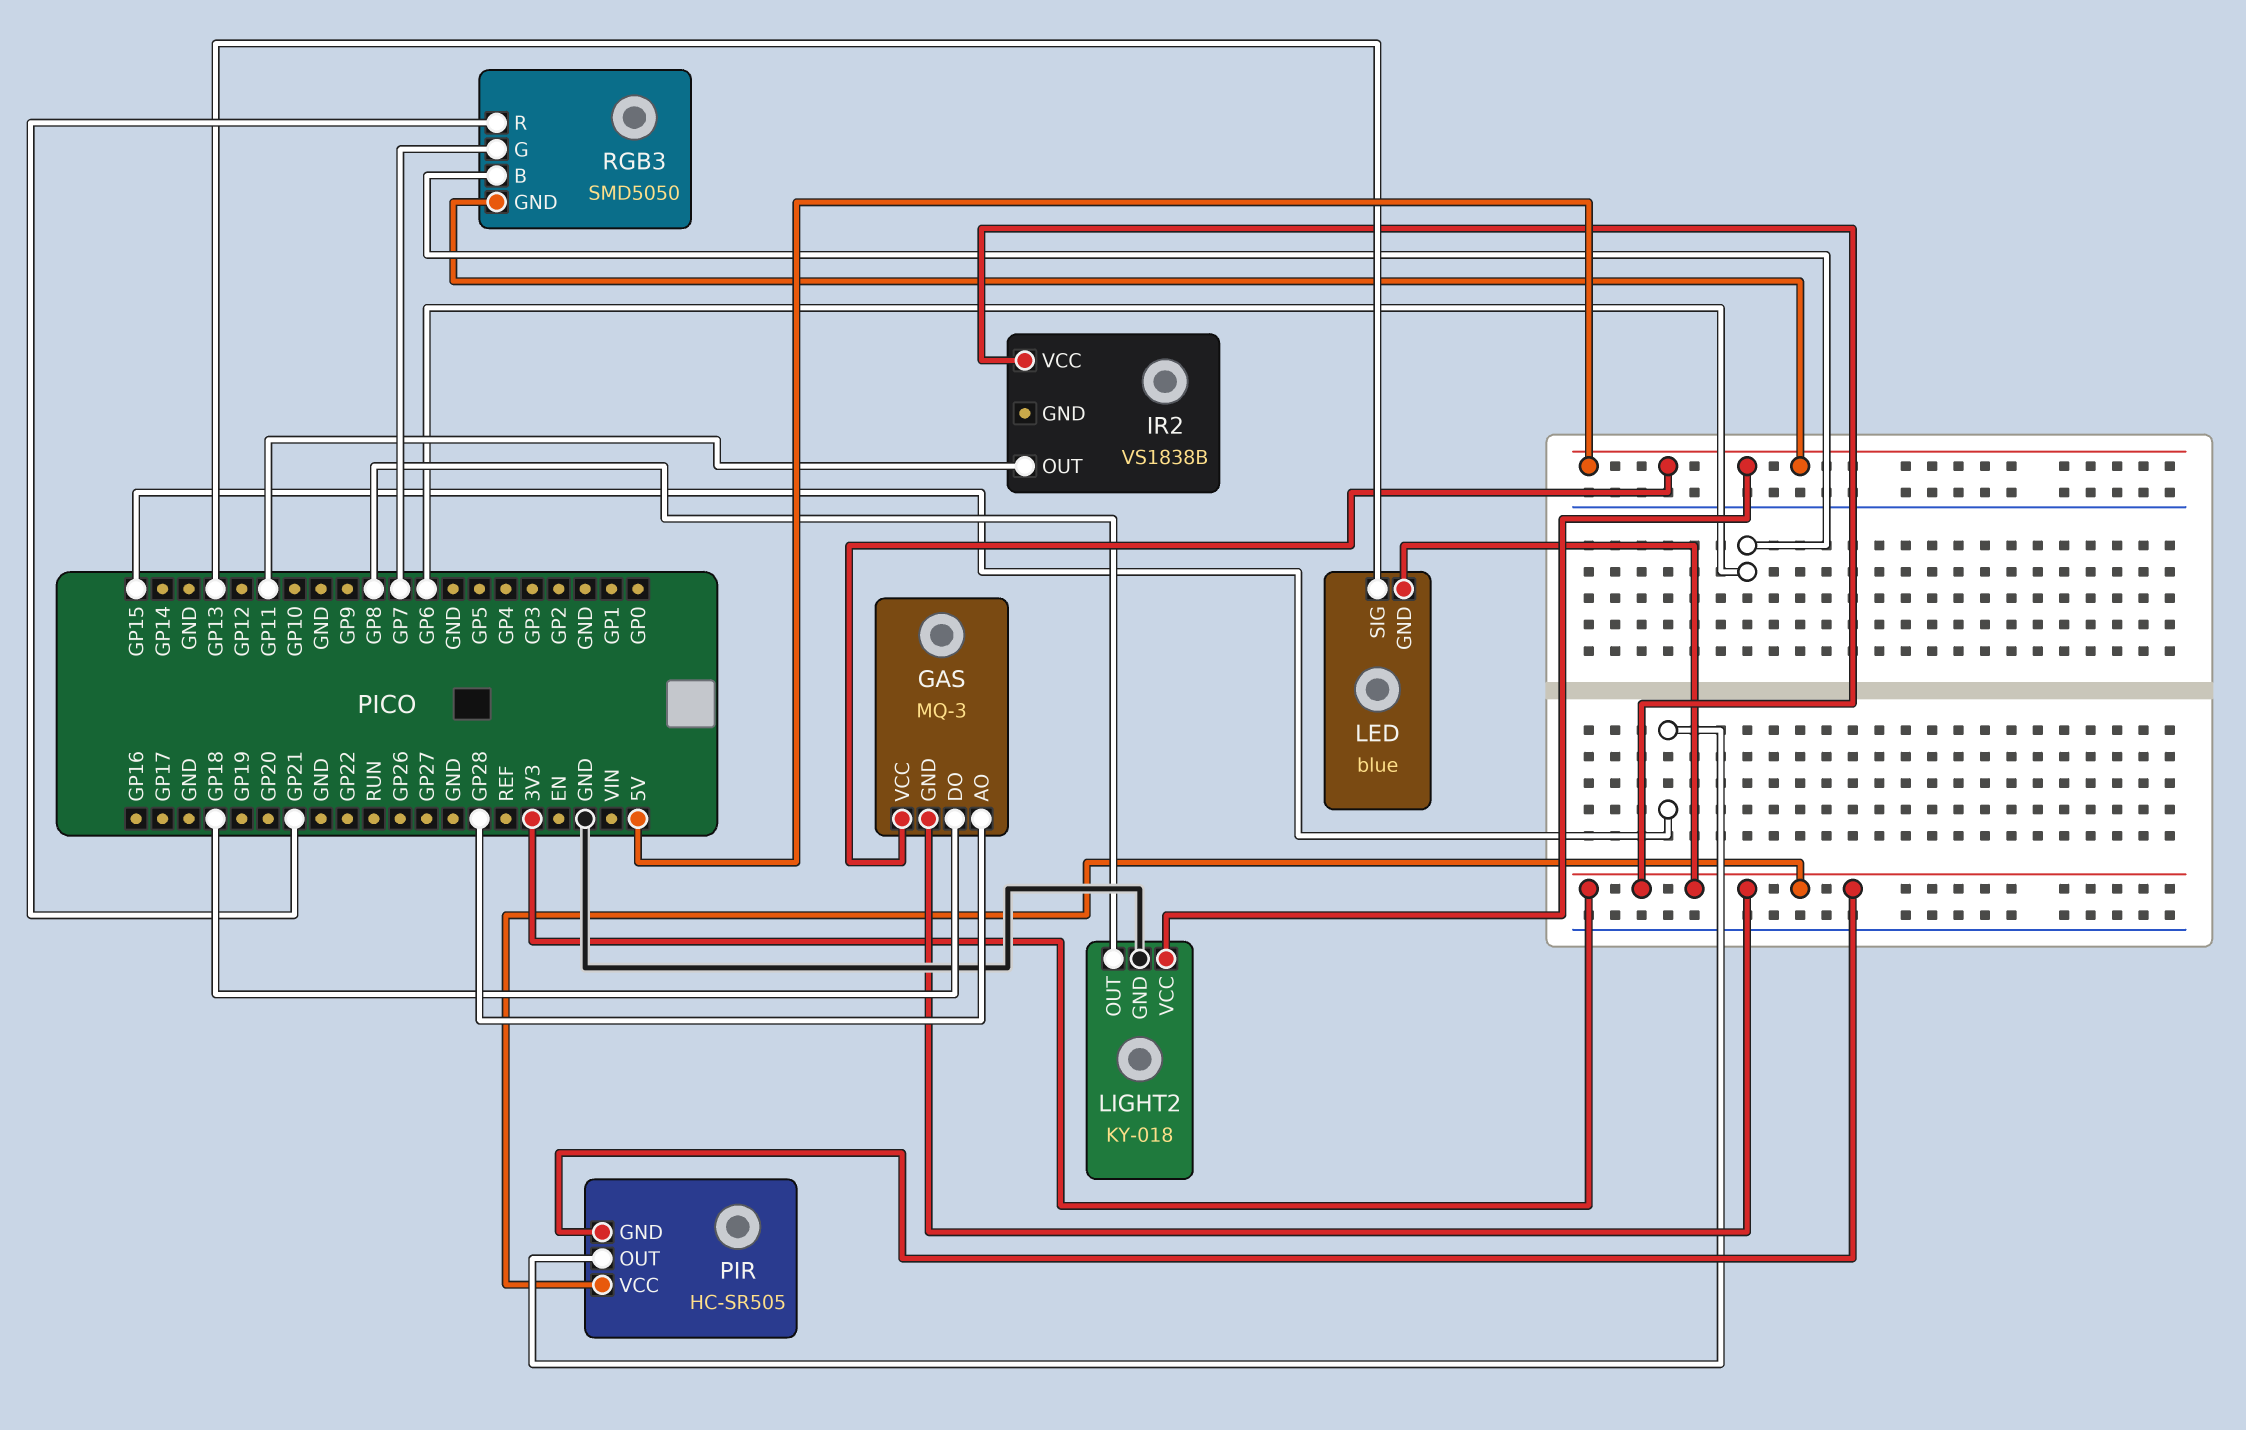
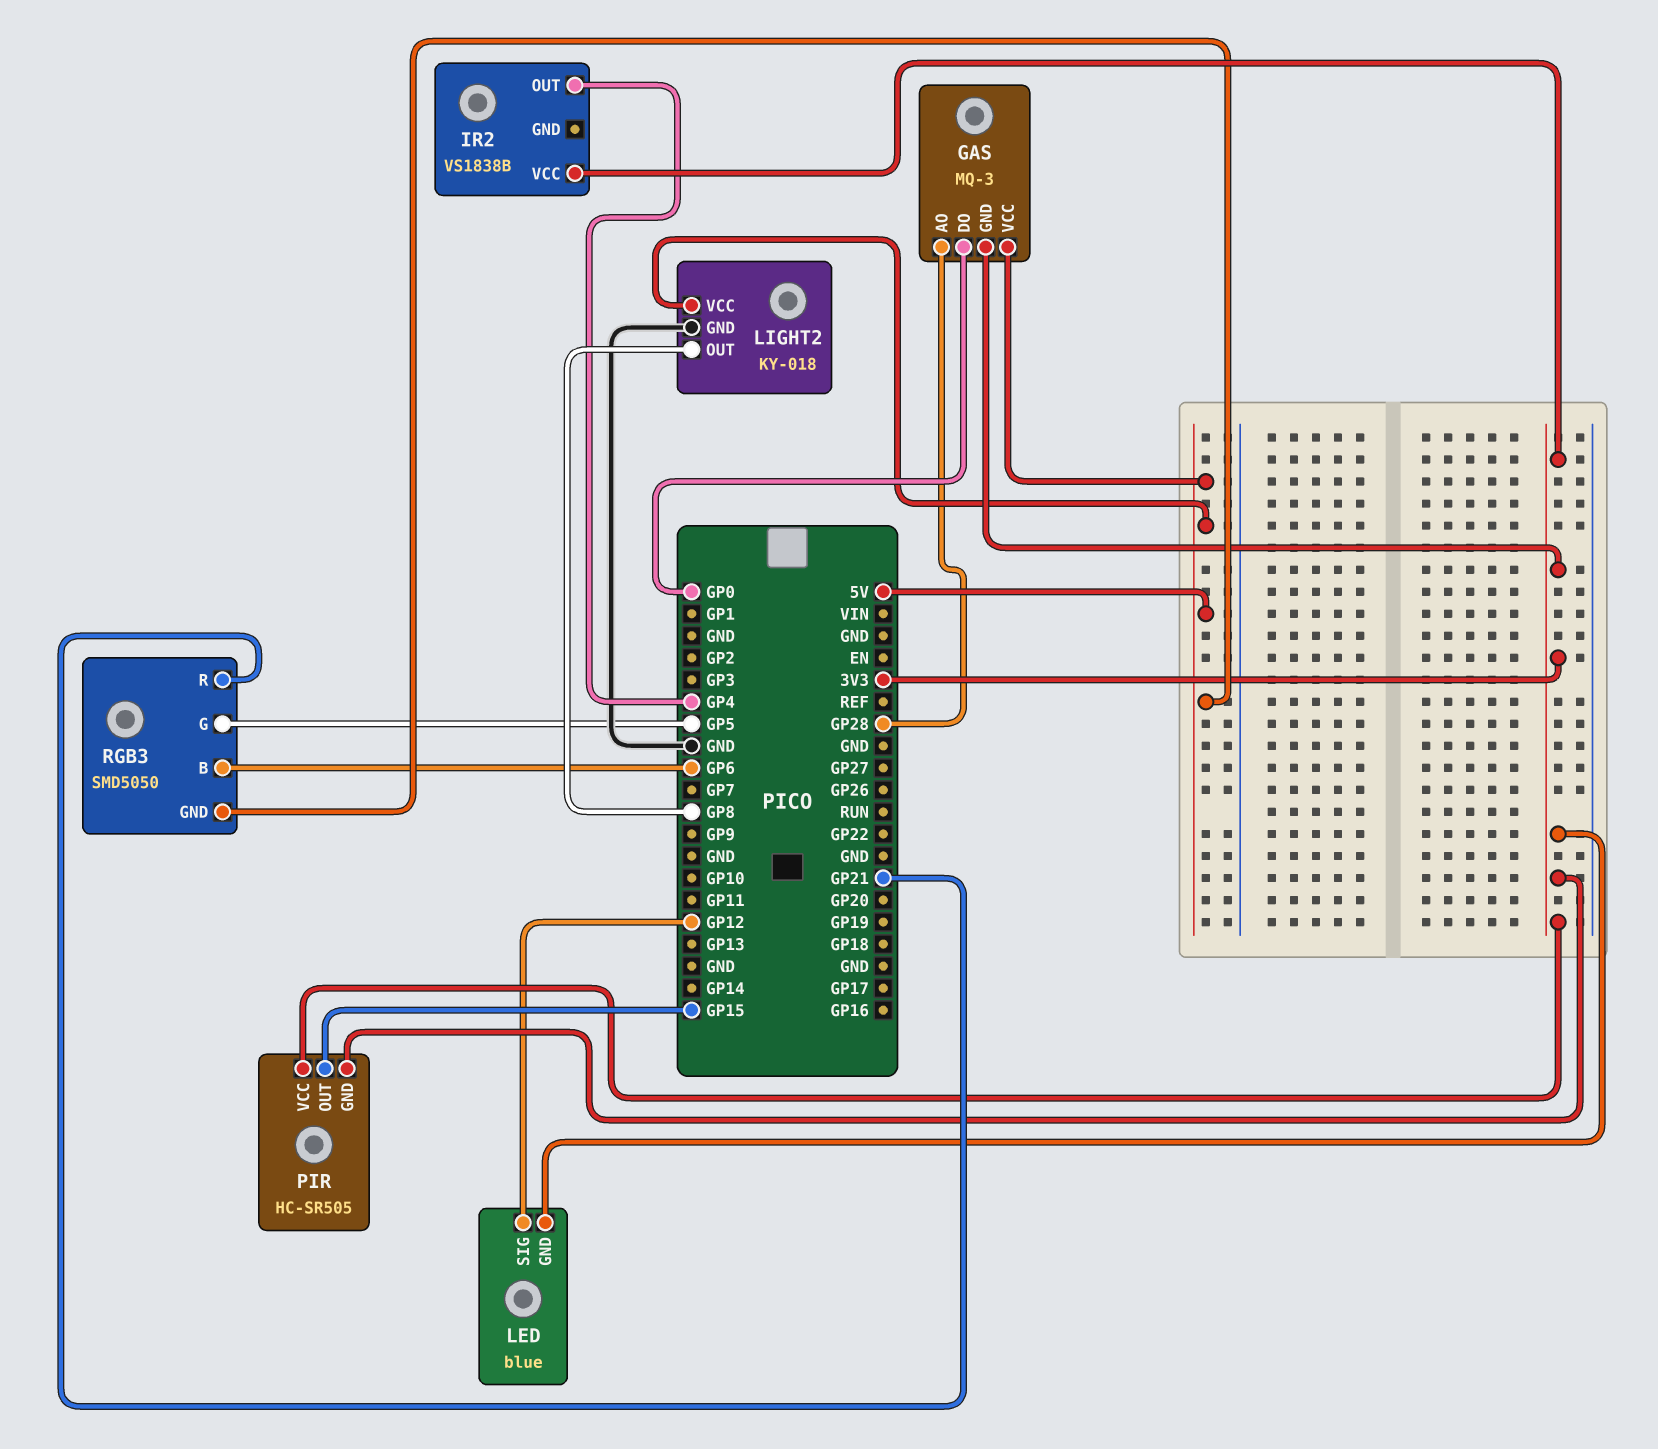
GAS pin DO: GP18 -> GP0
IR2 pin OUT: GP11 -> GP4
LED pin SIG: GP13 -> GP12
RGB3 pin G: GP7 -> GP5

